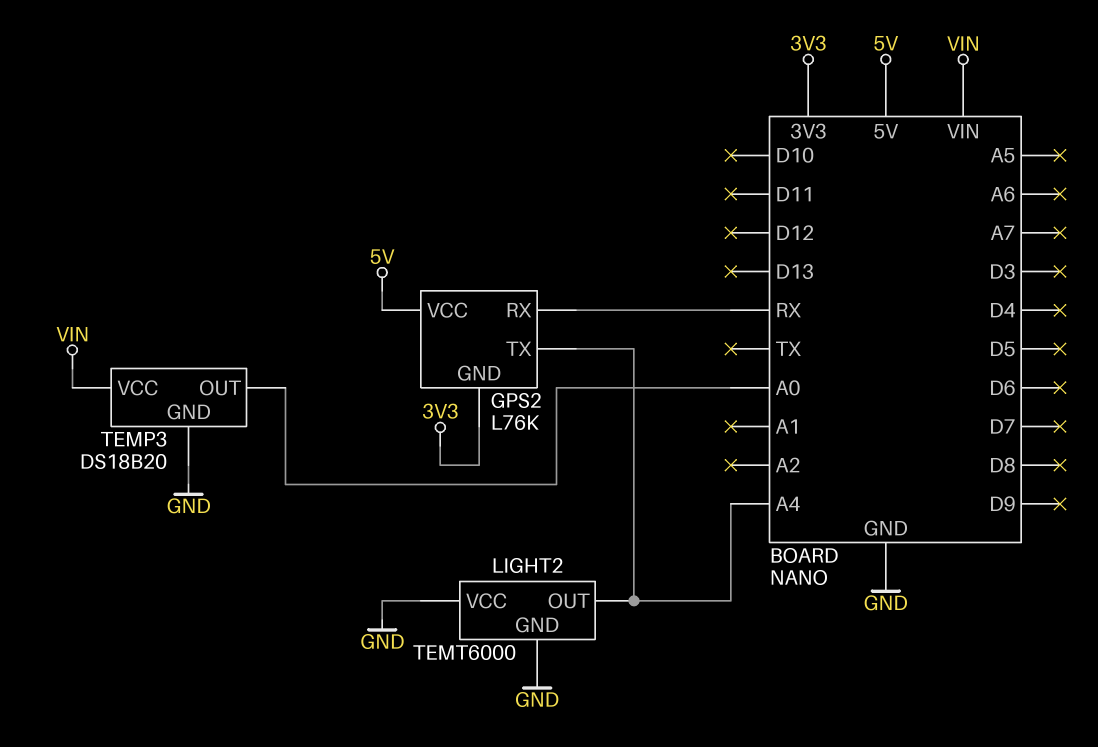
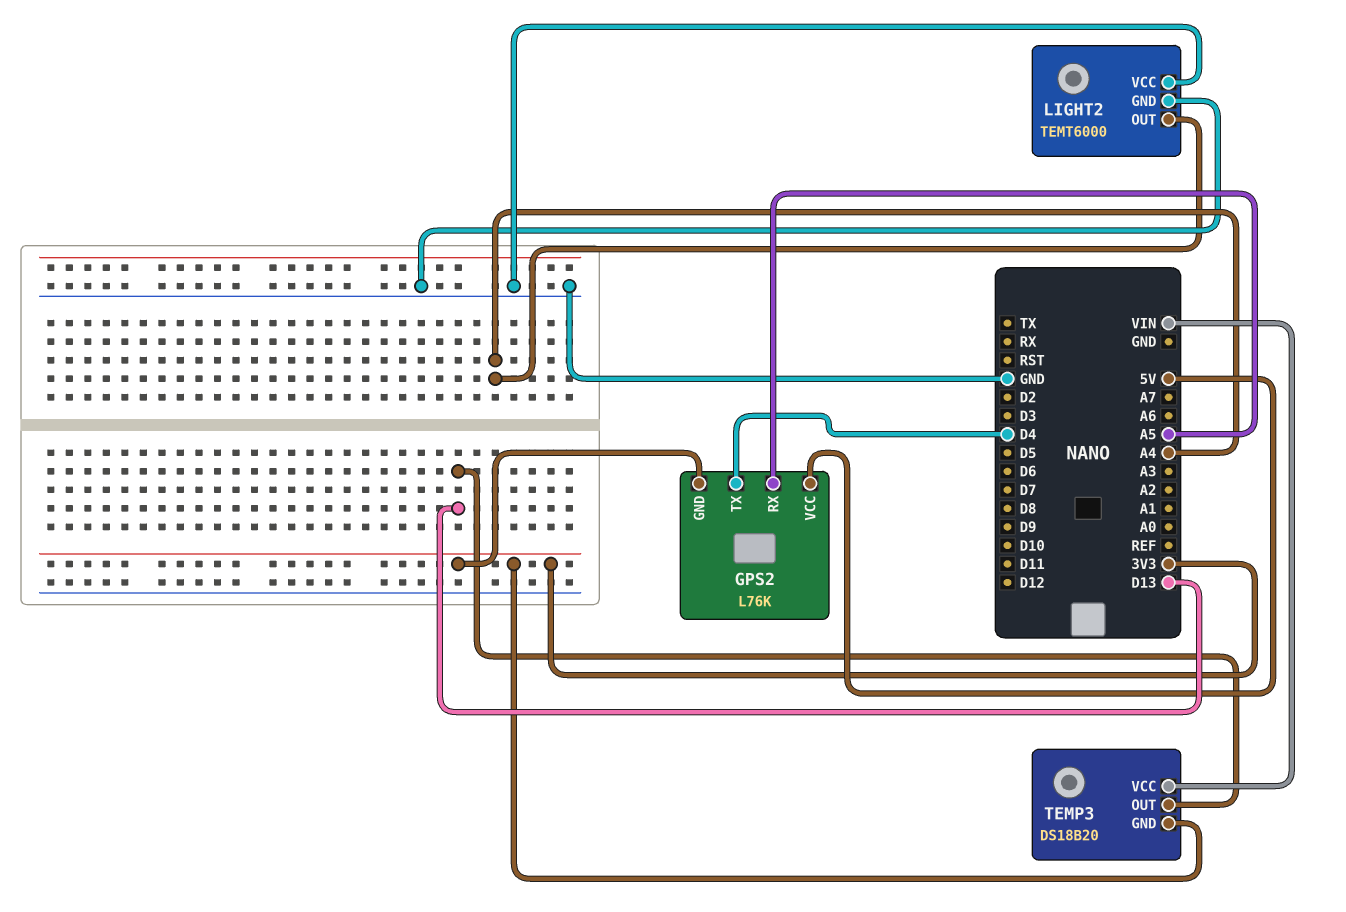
GPS2 pin RX: RX -> A5
GPS2 pin TX: A4 -> D4
TEMP3 pin GND: GND -> 3V3
TEMP3 pin OUT: A0 -> D13

